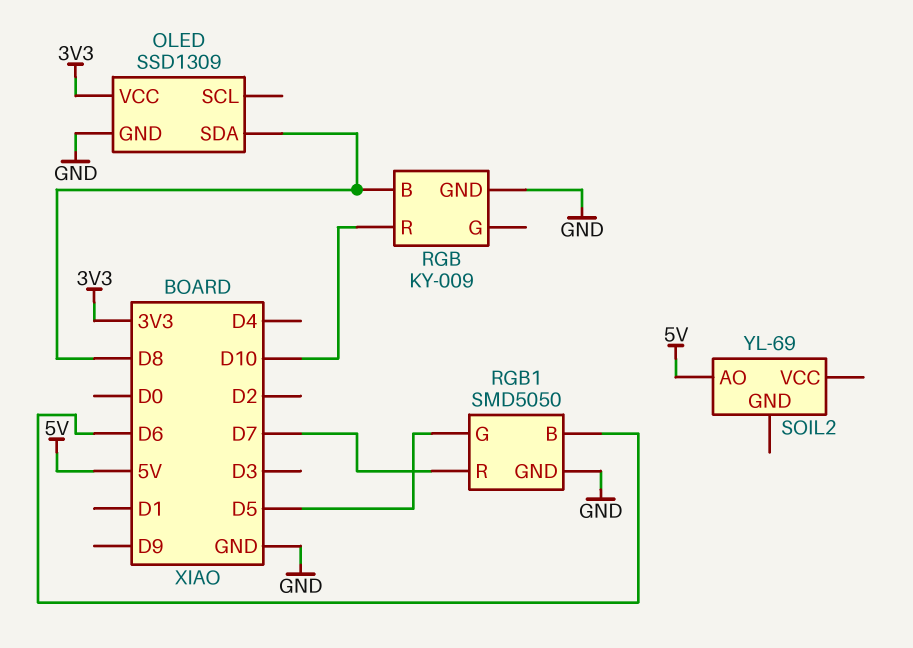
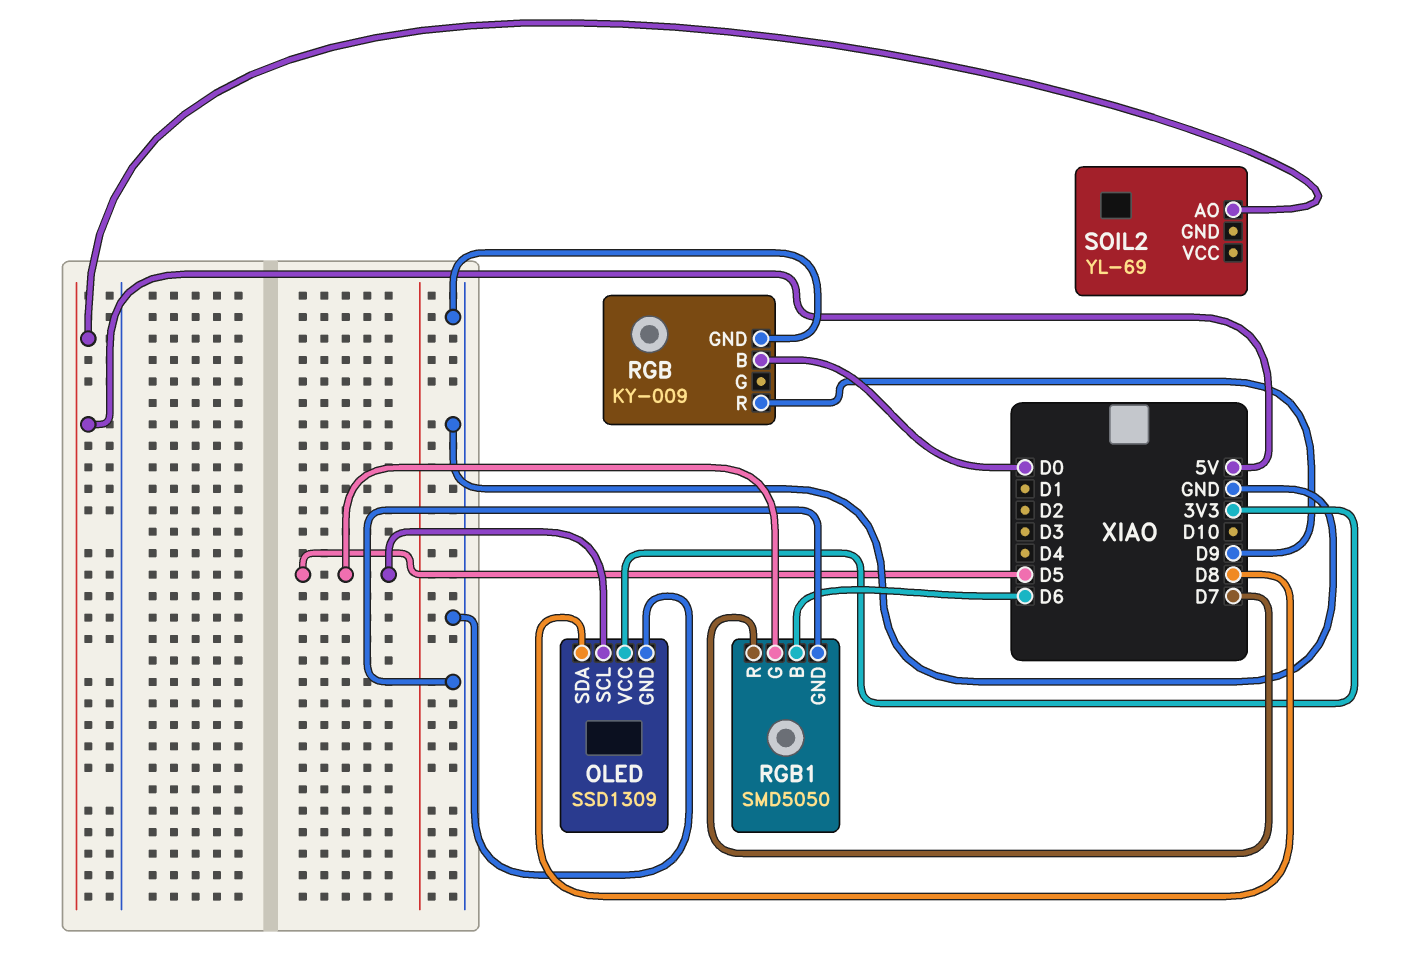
OLED pin SCL: none -> D5
RGB pin B: D8 -> D0
RGB pin R: D10 -> D9

